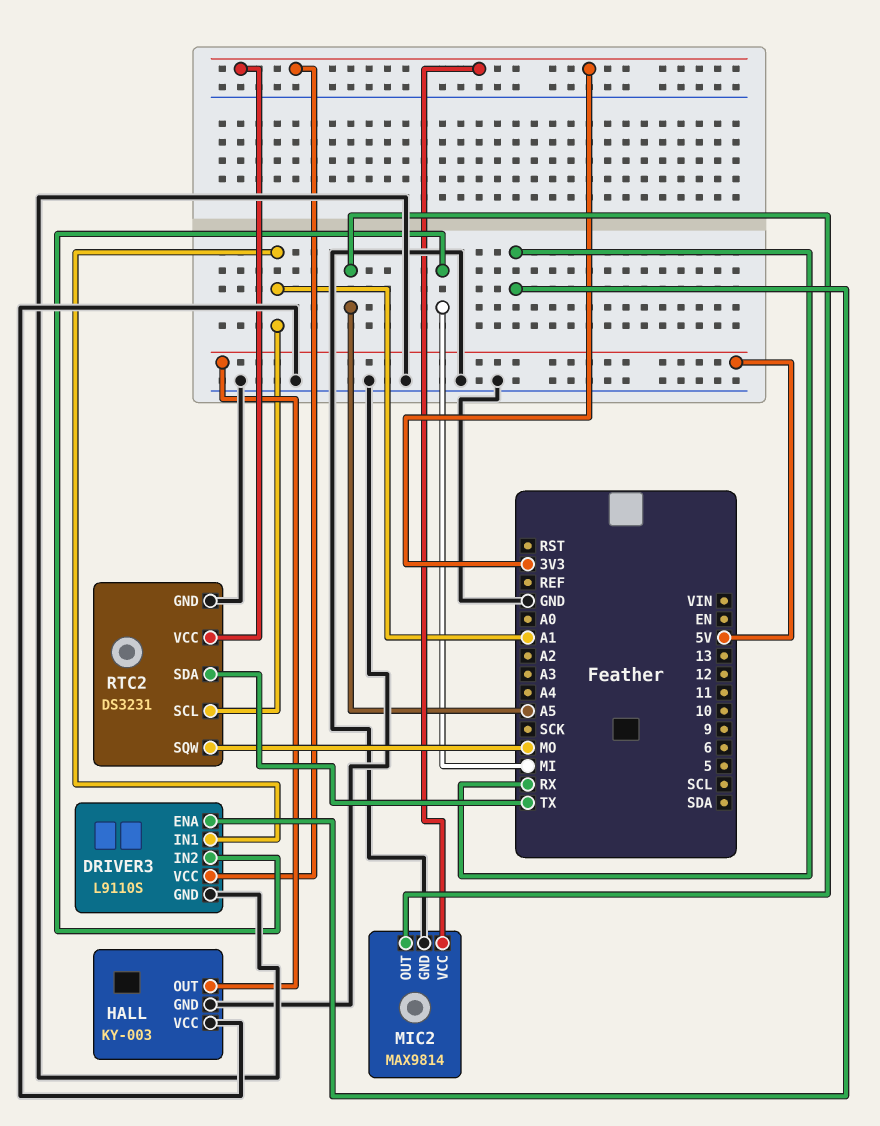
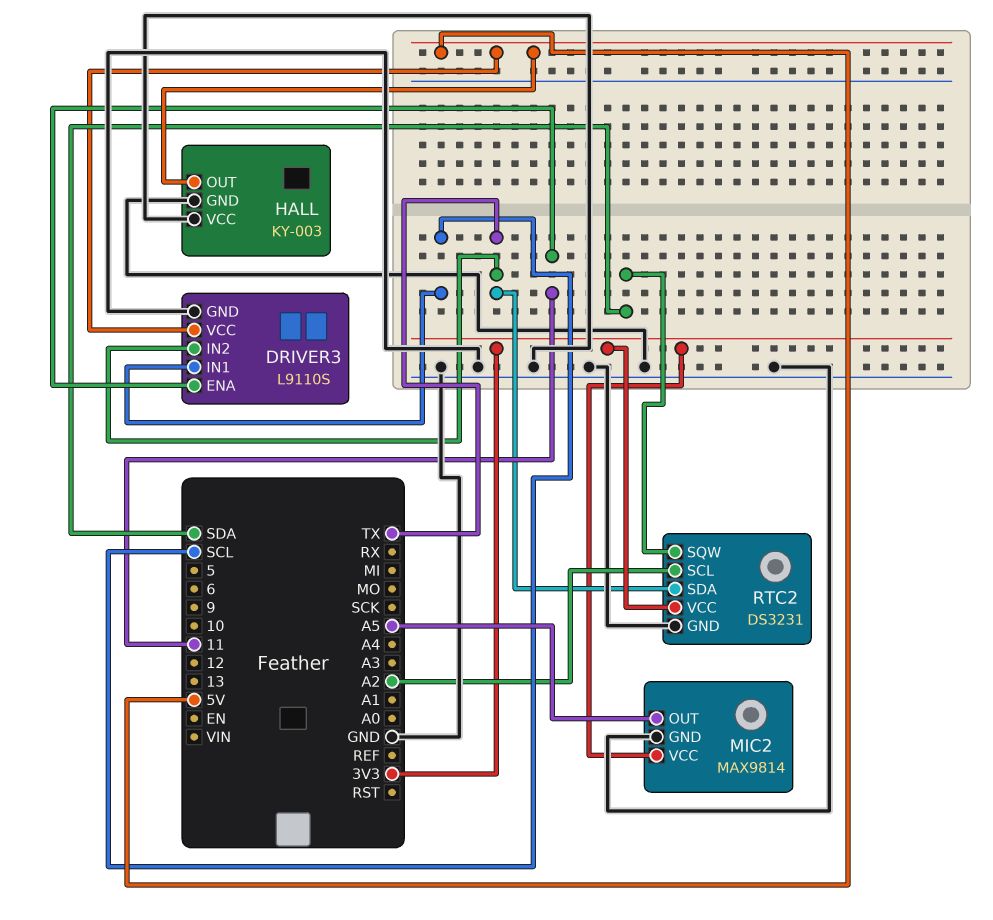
DRIVER3 pin ENA: RX -> 11
DRIVER3 pin IN1: A1 -> SCL
DRIVER3 pin IN2: MI -> TX
DRIVER3 pin VCC: 3V3 -> 5V
RTC2 pin SCL: A1 -> A2
RTC2 pin SQW: MO -> SDA

